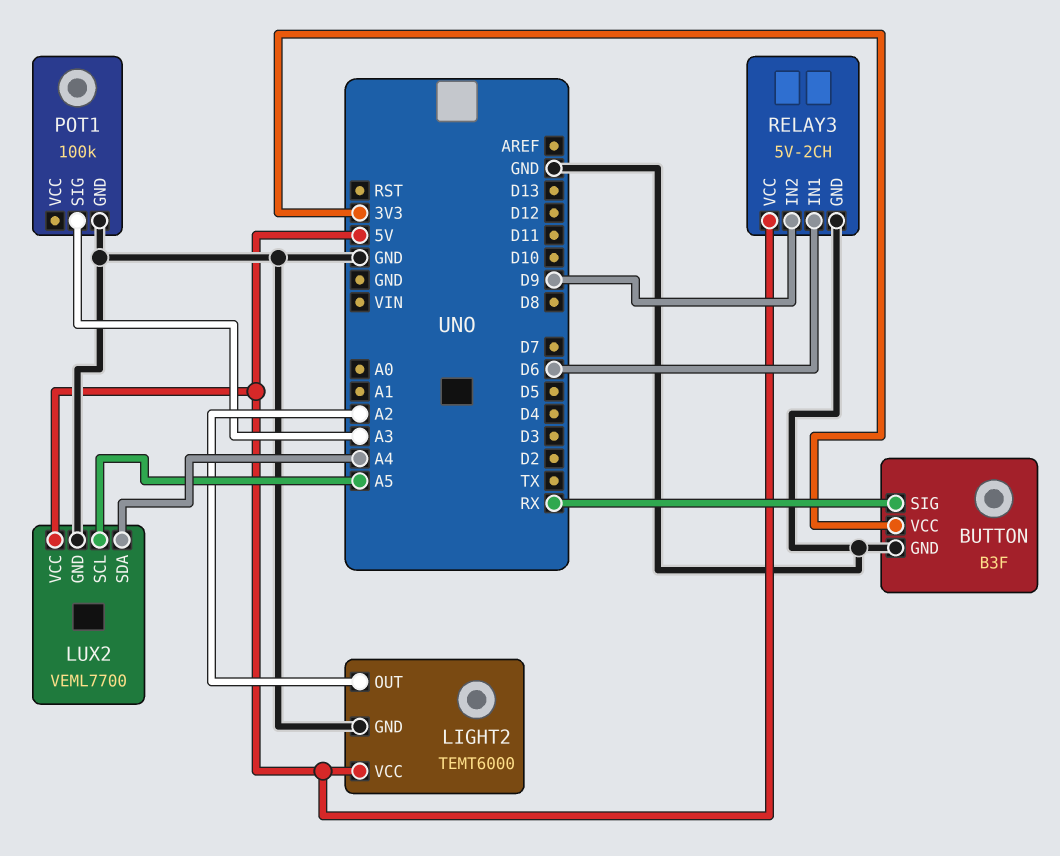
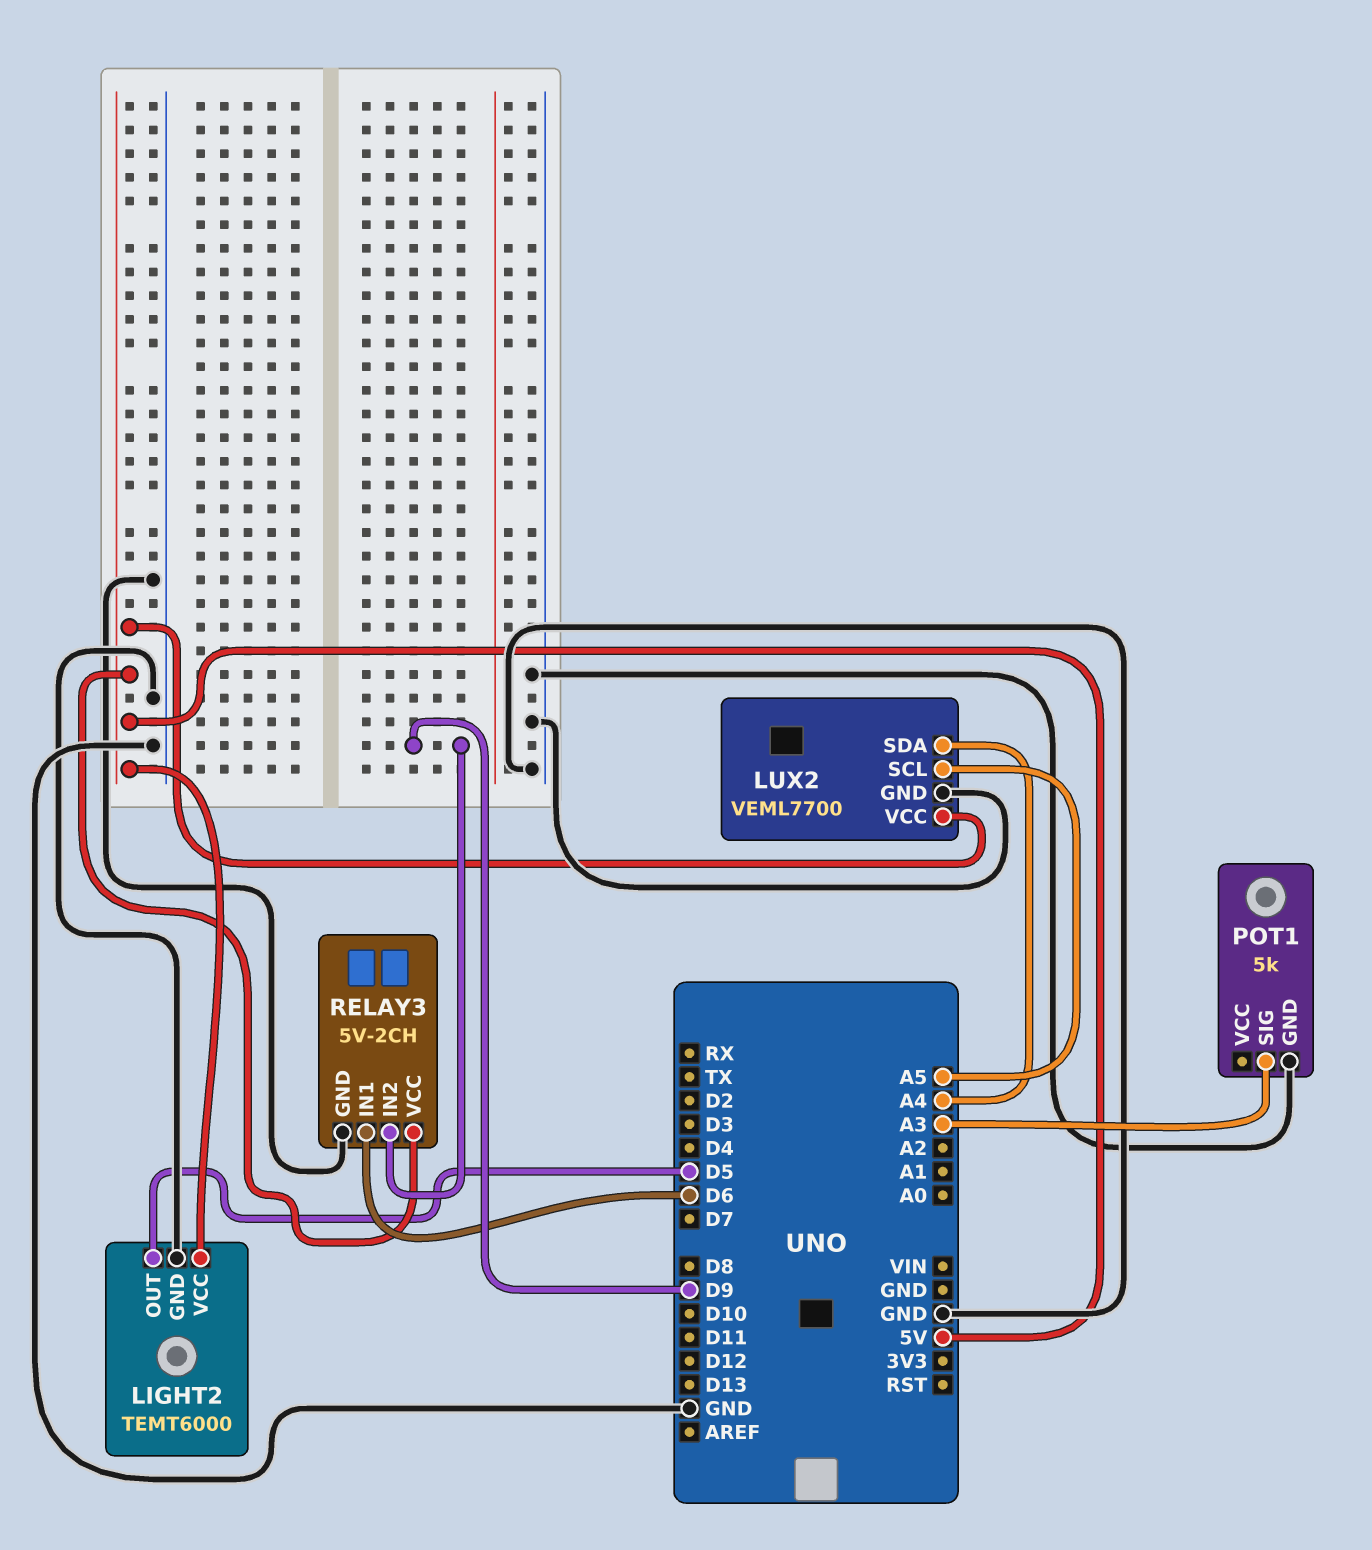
BUTTON: B3F -> none
BUTTON pin GND: GND -> none
BUTTON pin SIG: RX -> none
BUTTON pin VCC: 3V3 -> none
LIGHT2 pin OUT: A2 -> D5
POT1: 100k -> 5k

